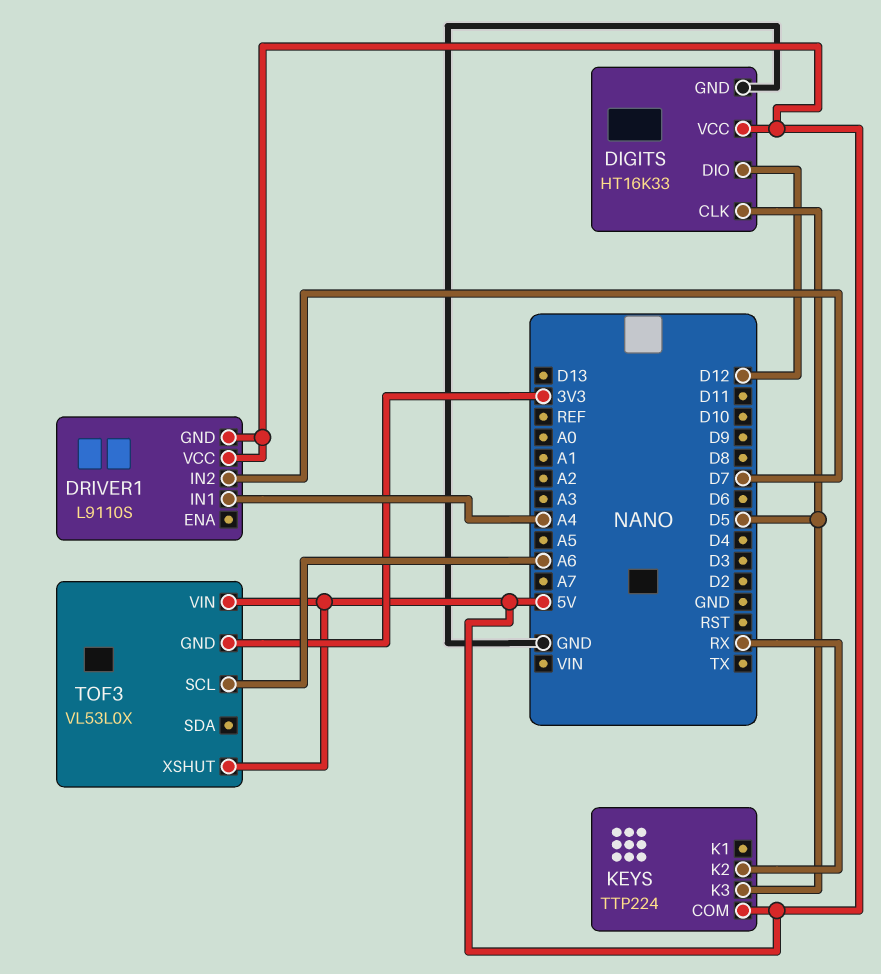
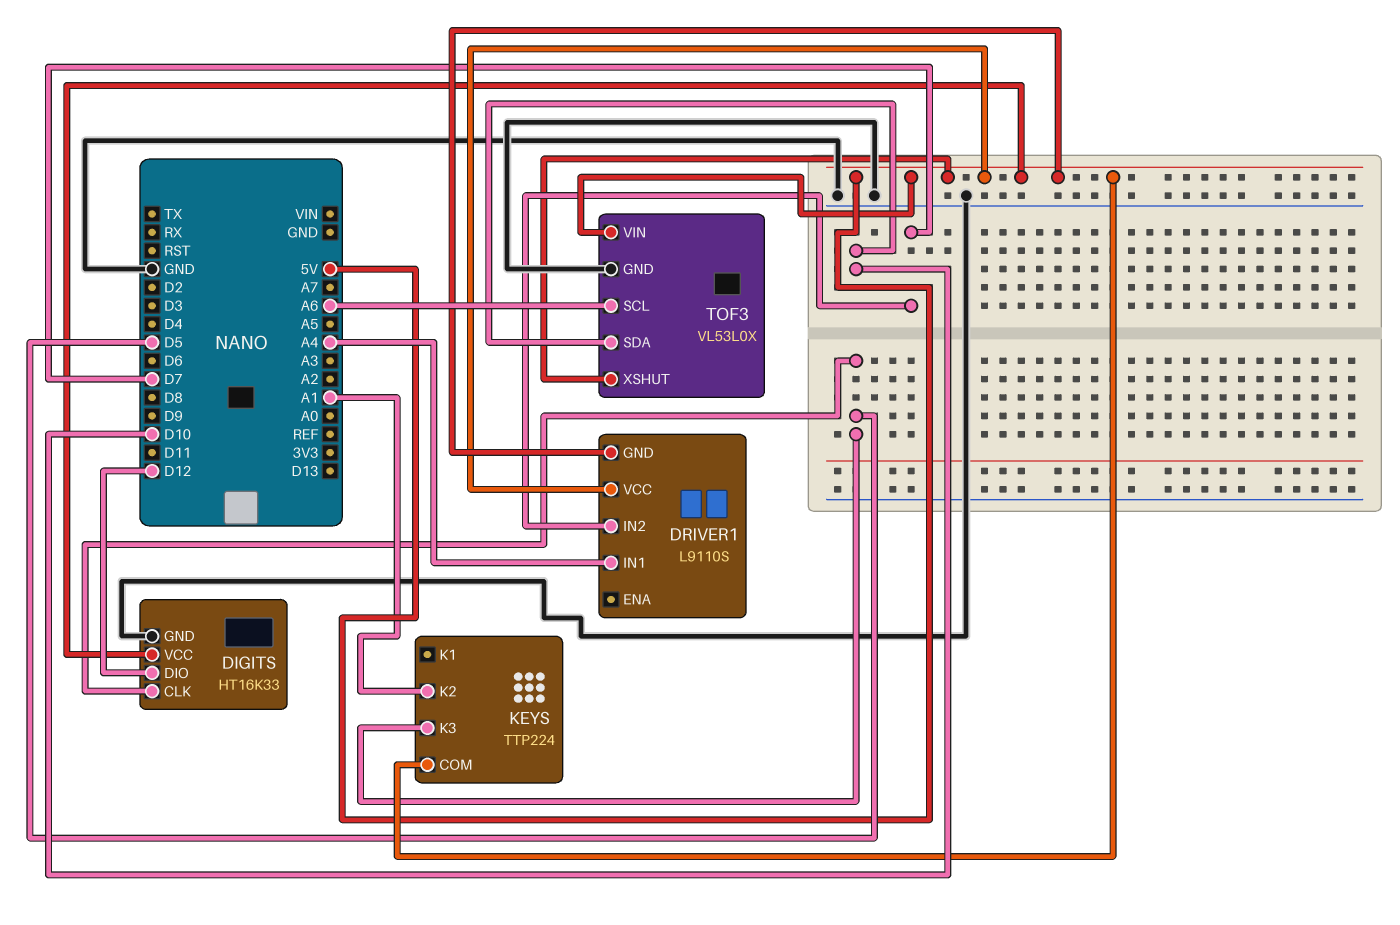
KEYS pin K2: RX -> A1
TOF3 pin GND: 3V3 -> GND
TOF3 pin SDA: none -> D10

